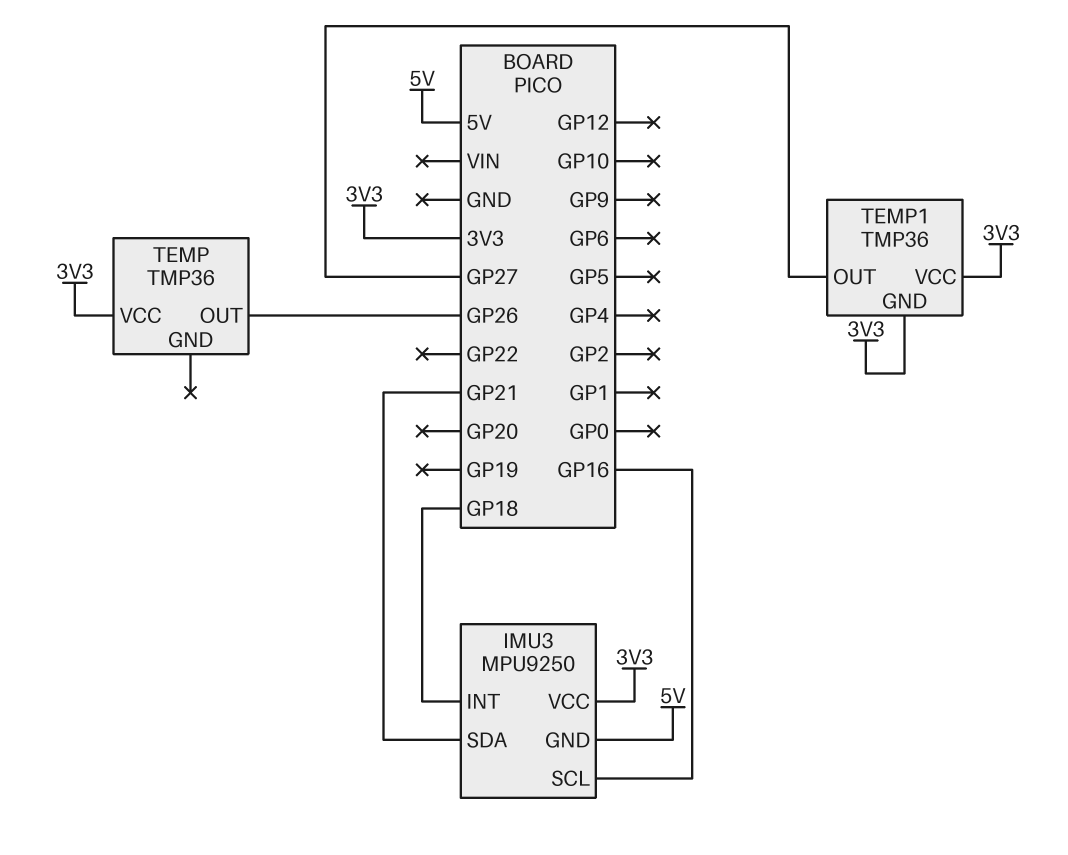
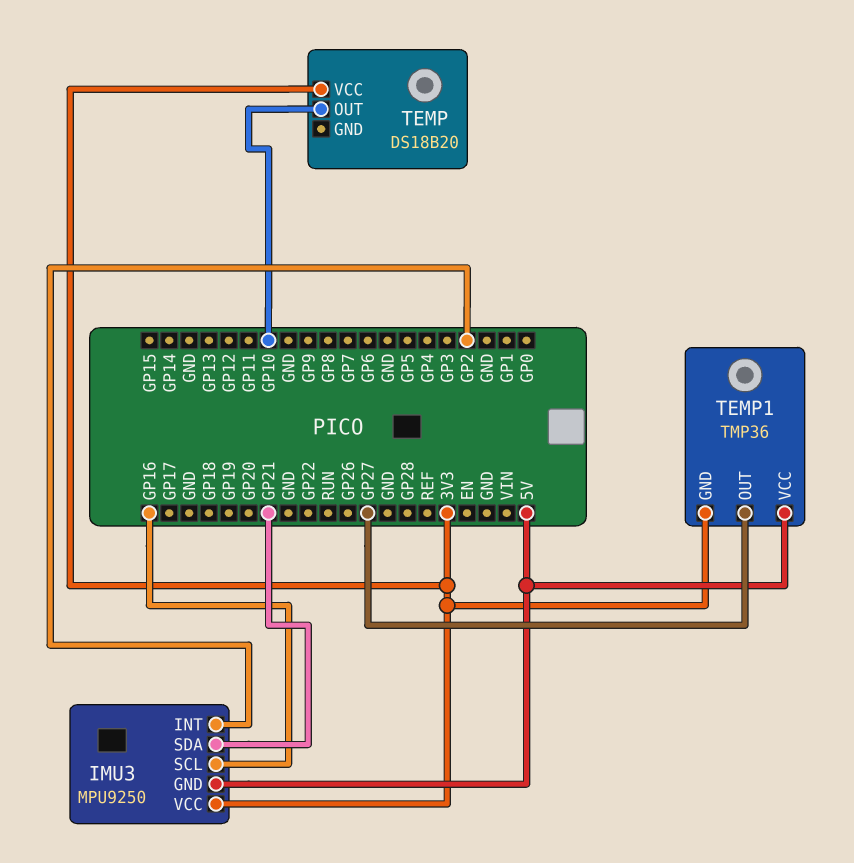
IMU3 pin INT: GP18 -> GP2
TEMP: TMP36 -> DS18B20
TEMP pin OUT: GP26 -> GP10
TEMP1 pin VCC: 3V3 -> 5V

